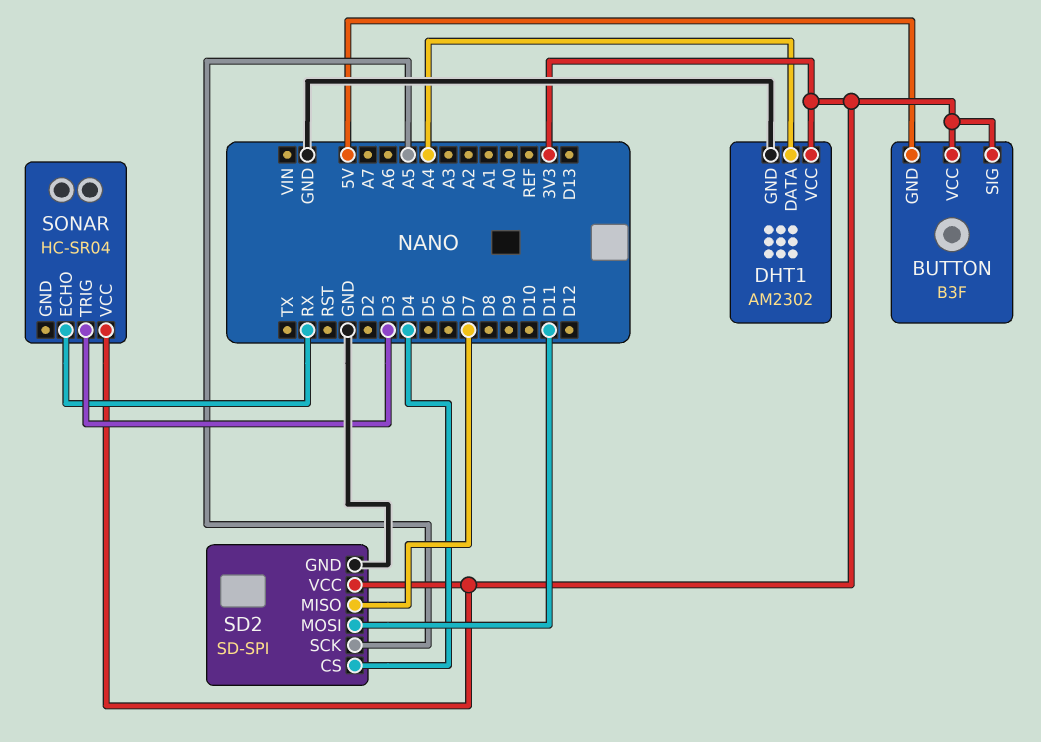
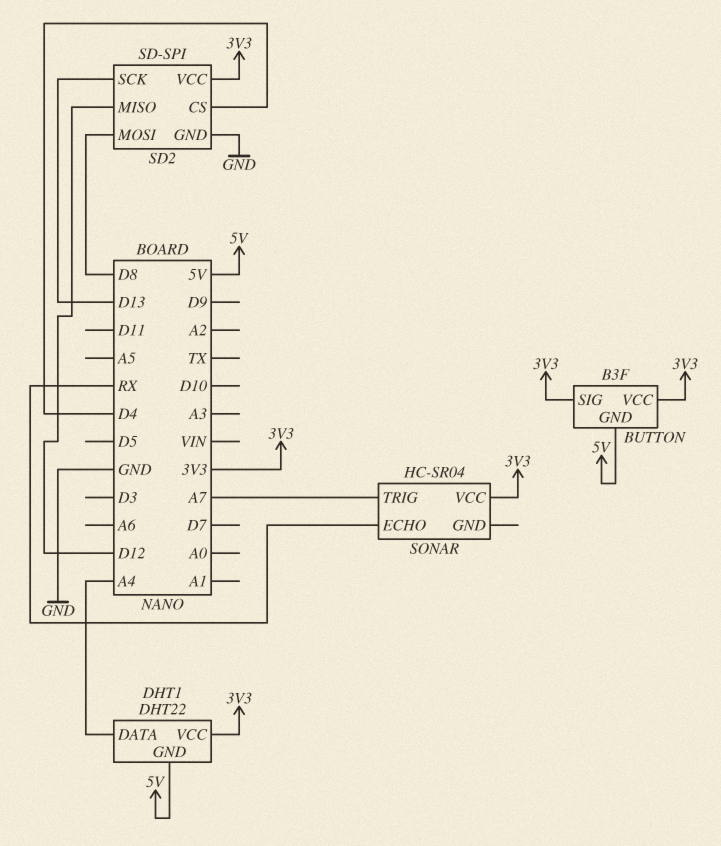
DHT1: AM2302 -> DHT22
DHT1 pin GND: GND -> 5V
SD2 pin MISO: D7 -> D12
SD2 pin MOSI: D11 -> D8
SD2 pin SCK: A5 -> D13
SONAR pin TRIG: D3 -> A7

